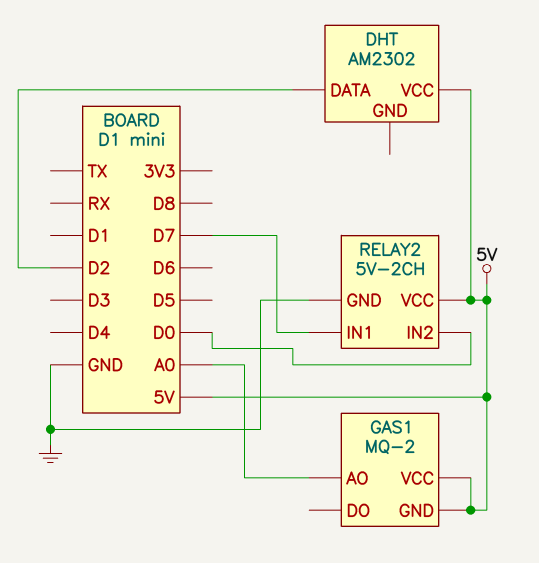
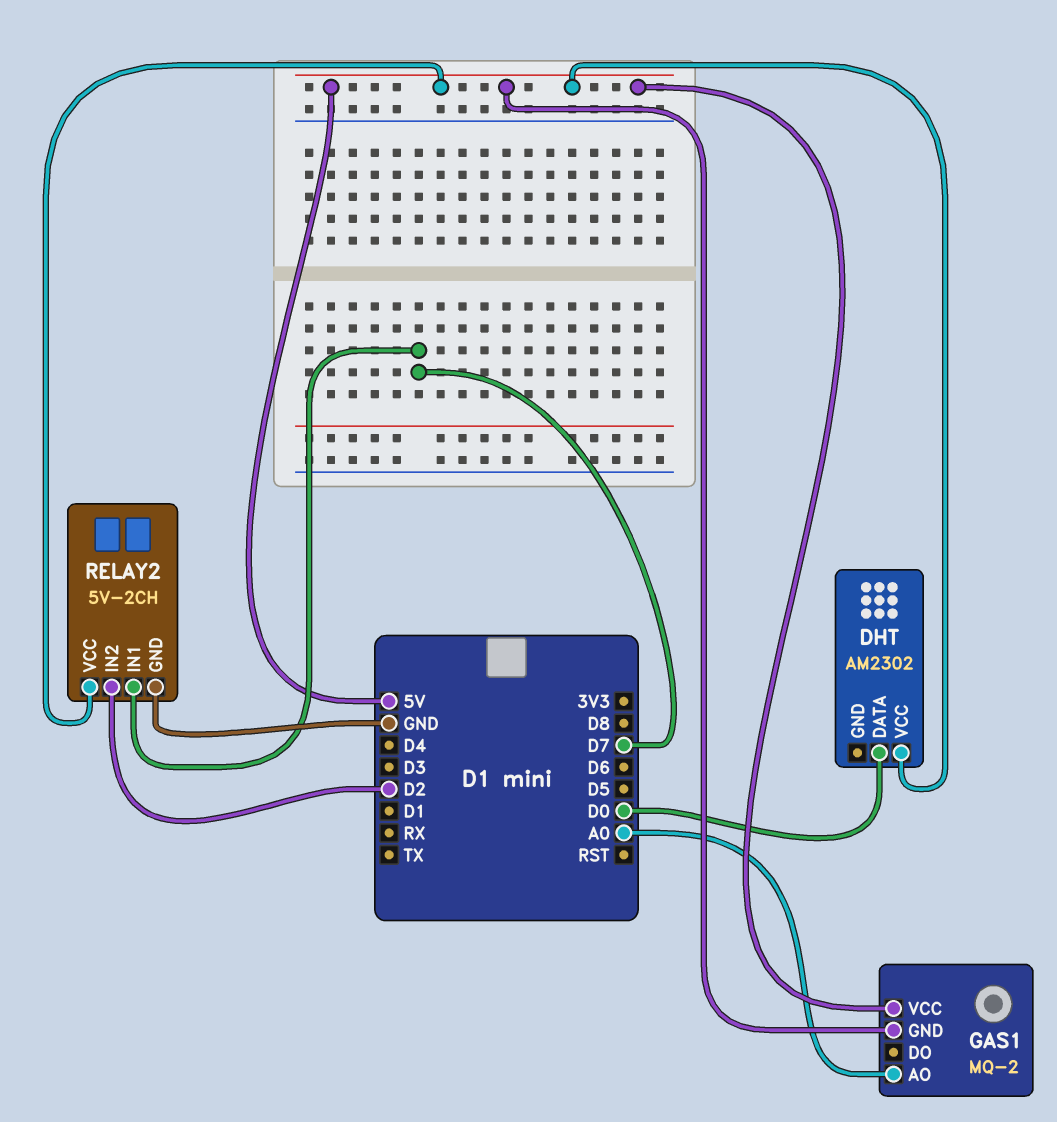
DHT pin DATA: D2 -> D0
RELAY2 pin IN2: D0 -> D2

